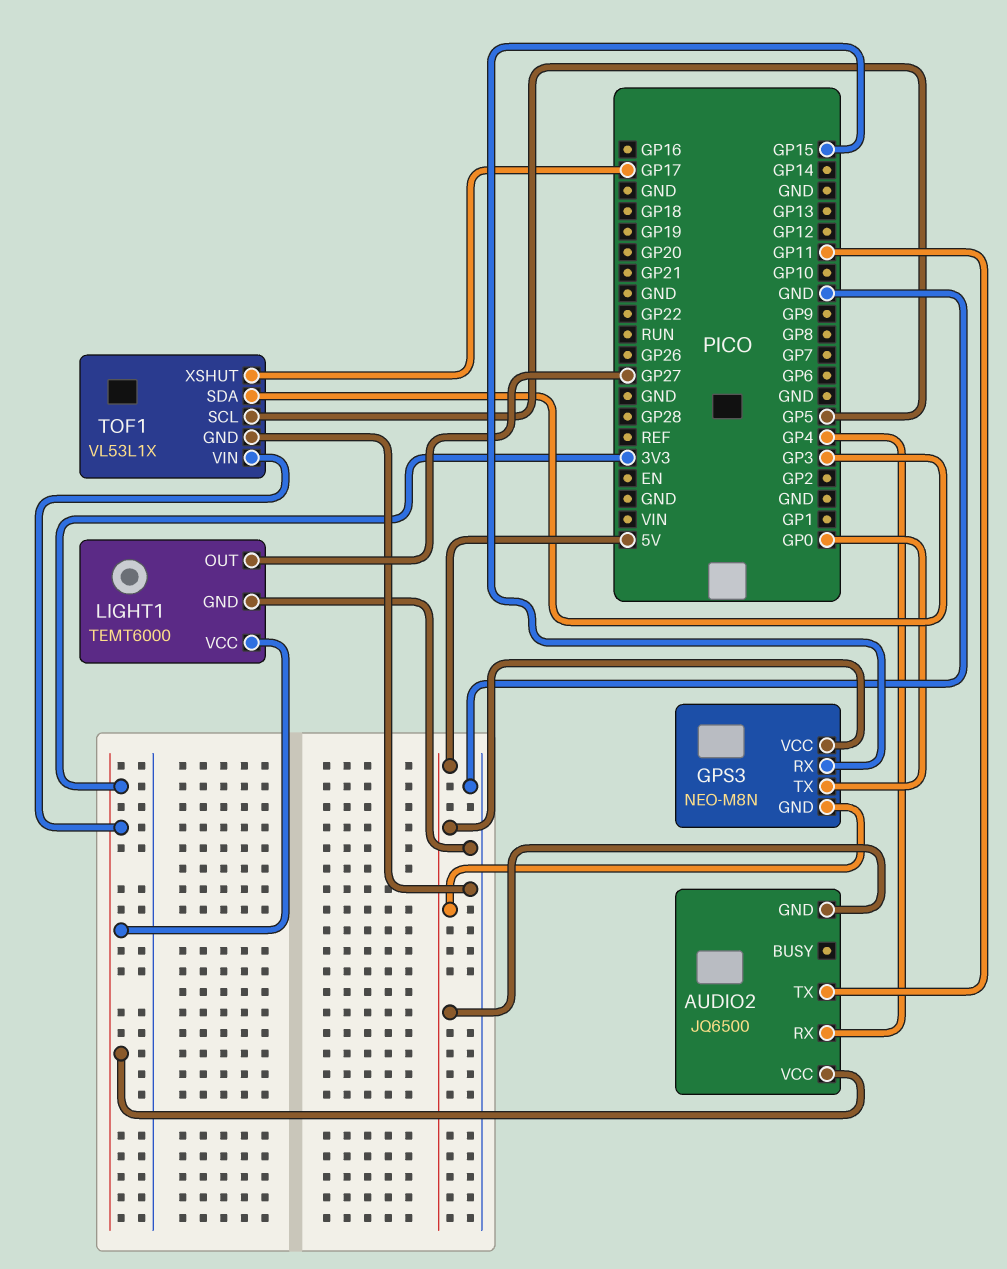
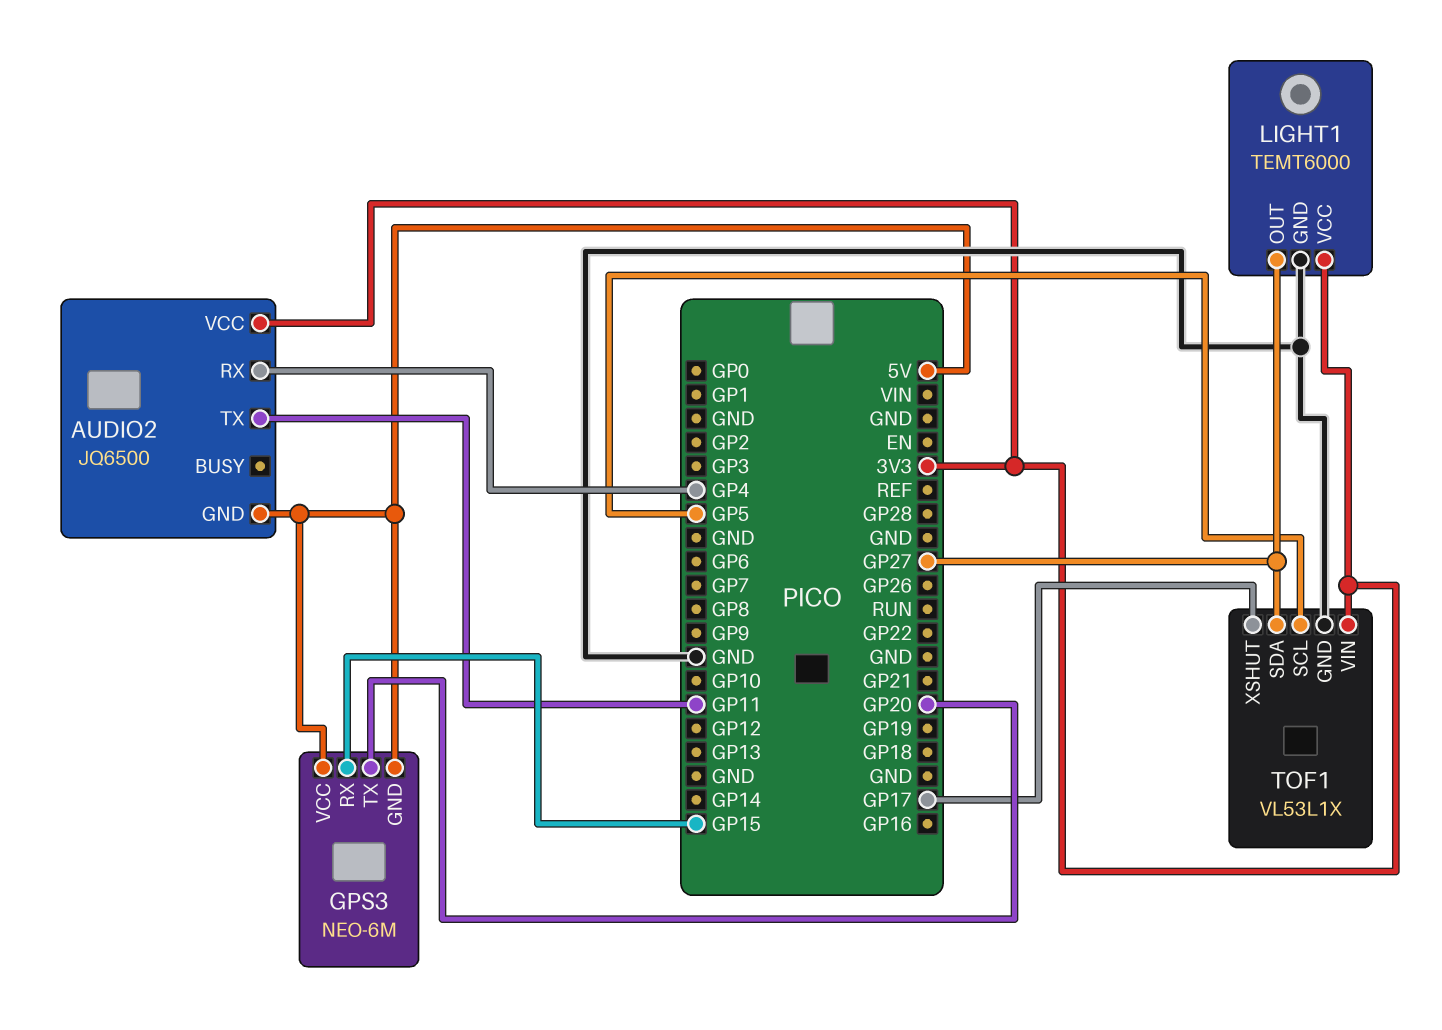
GPS3: NEO-M8N -> NEO-6M
GPS3 pin TX: GP0 -> GP20
TOF1 pin SDA: GP3 -> GP27

